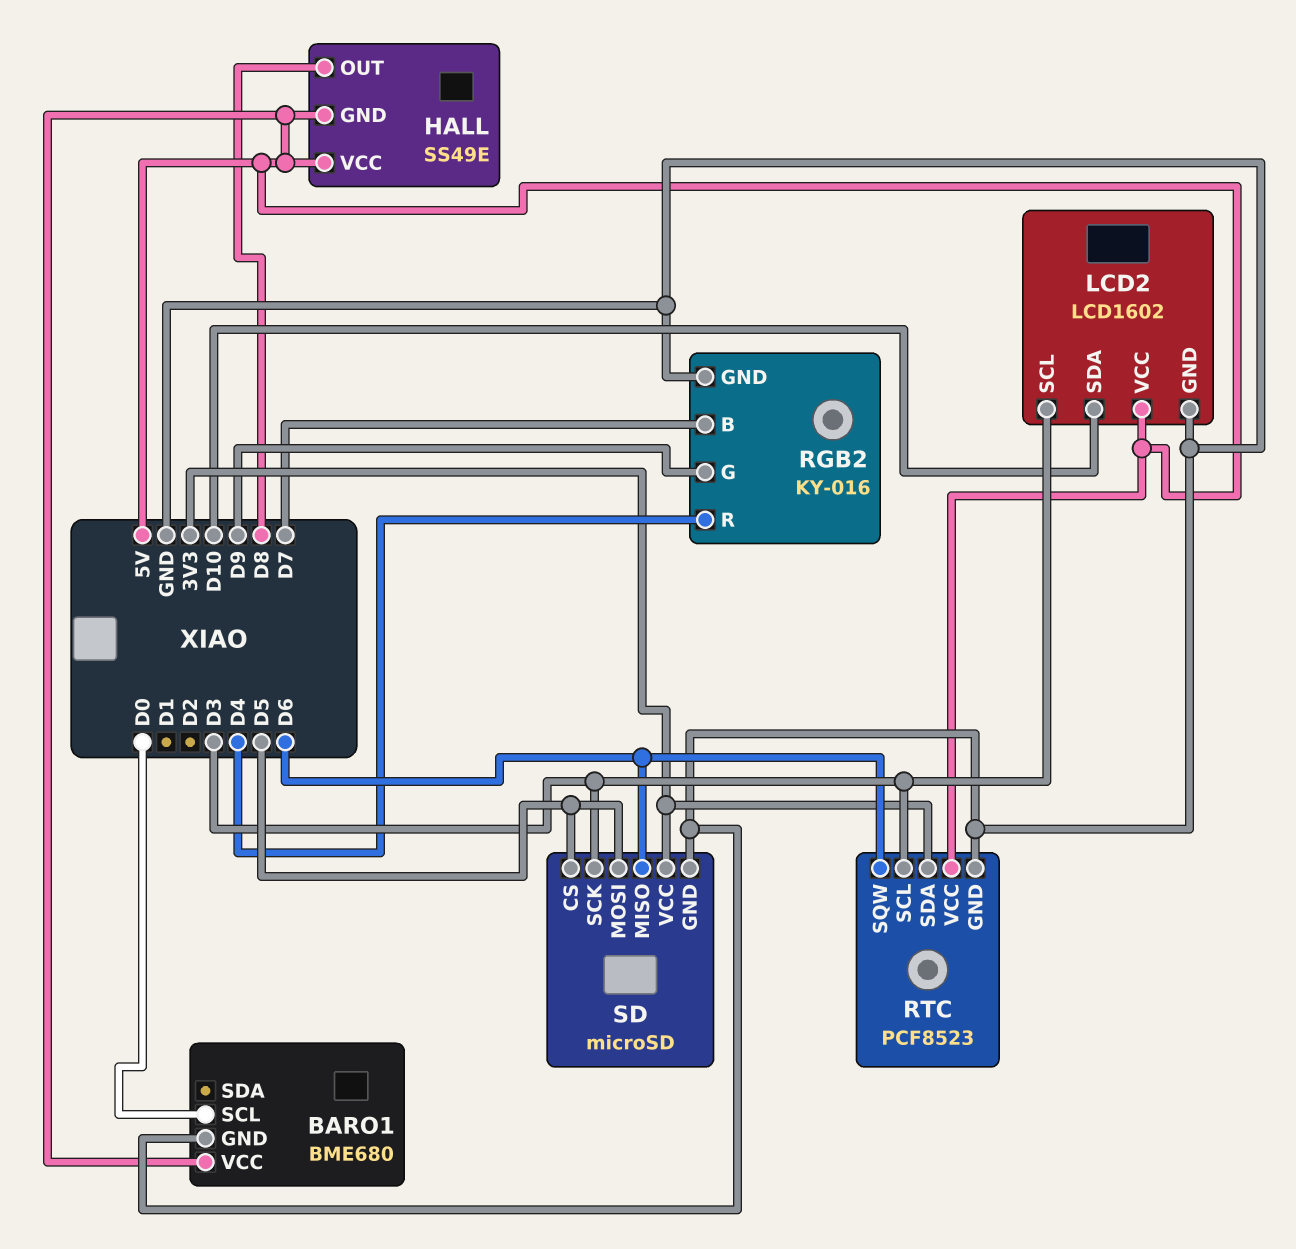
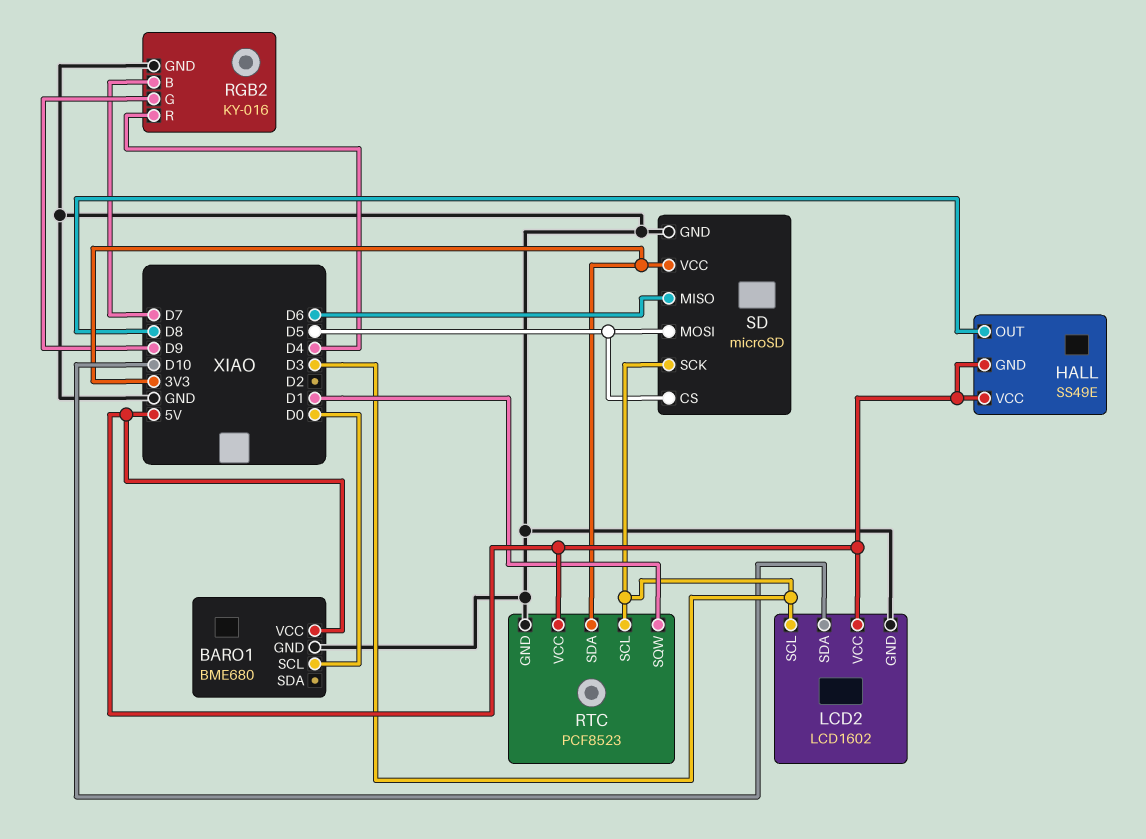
RTC pin SQW: D6 -> D1

